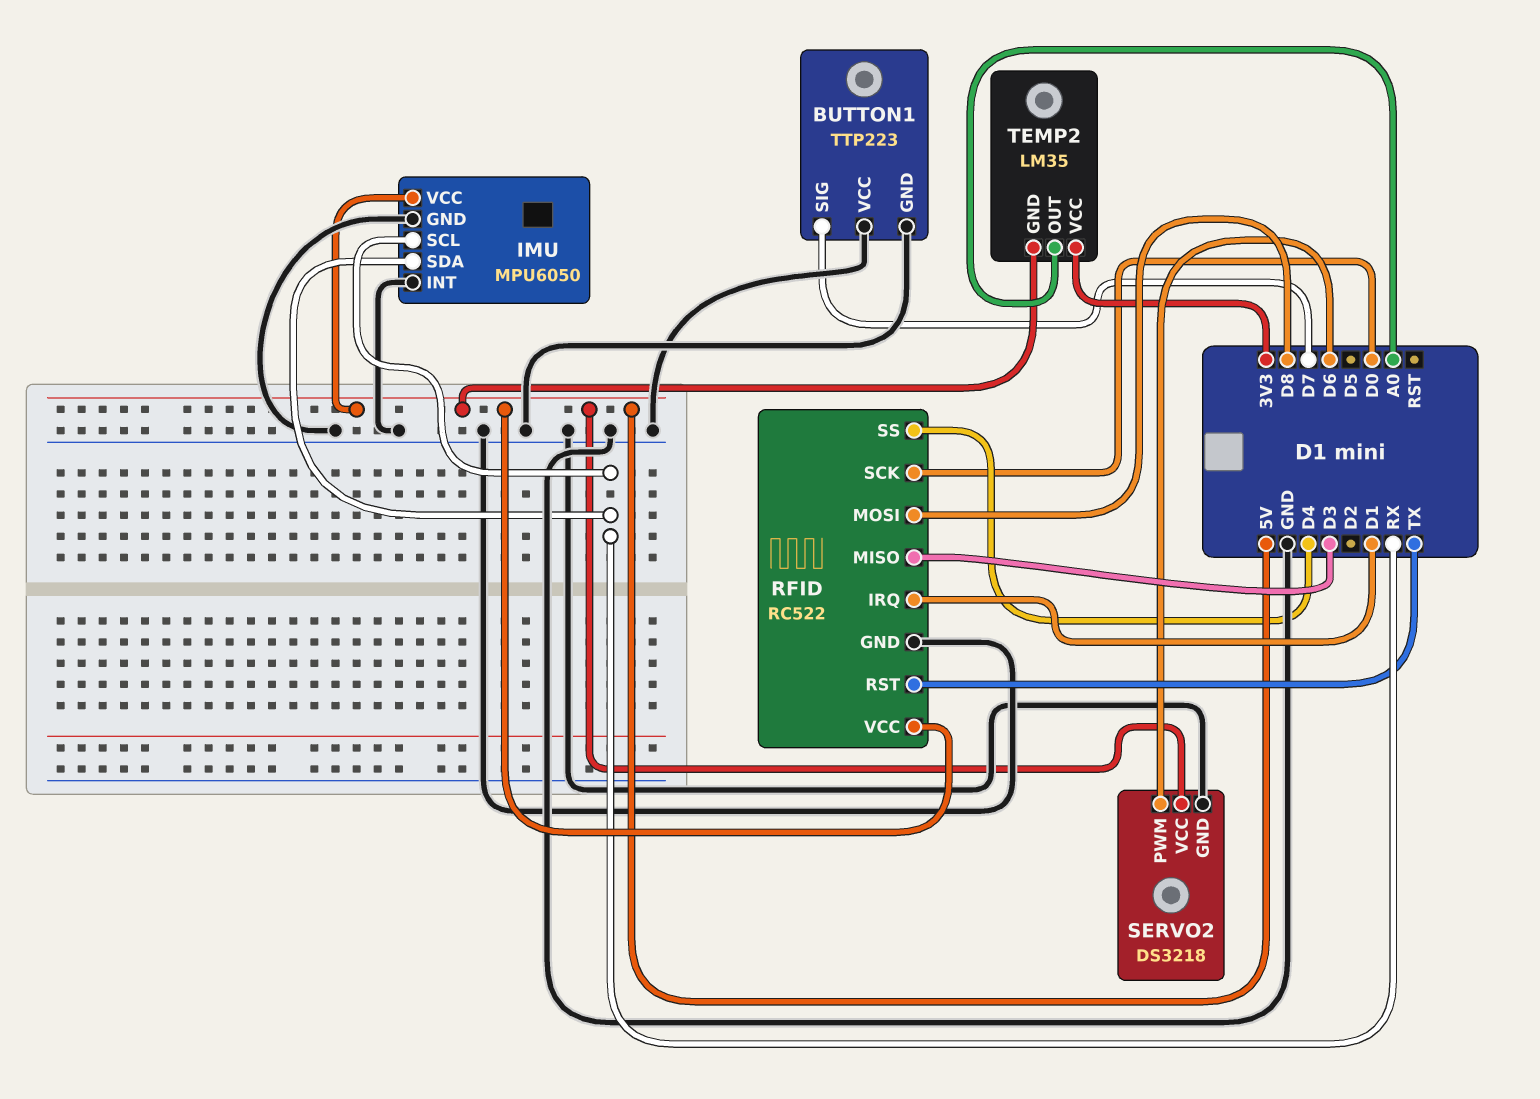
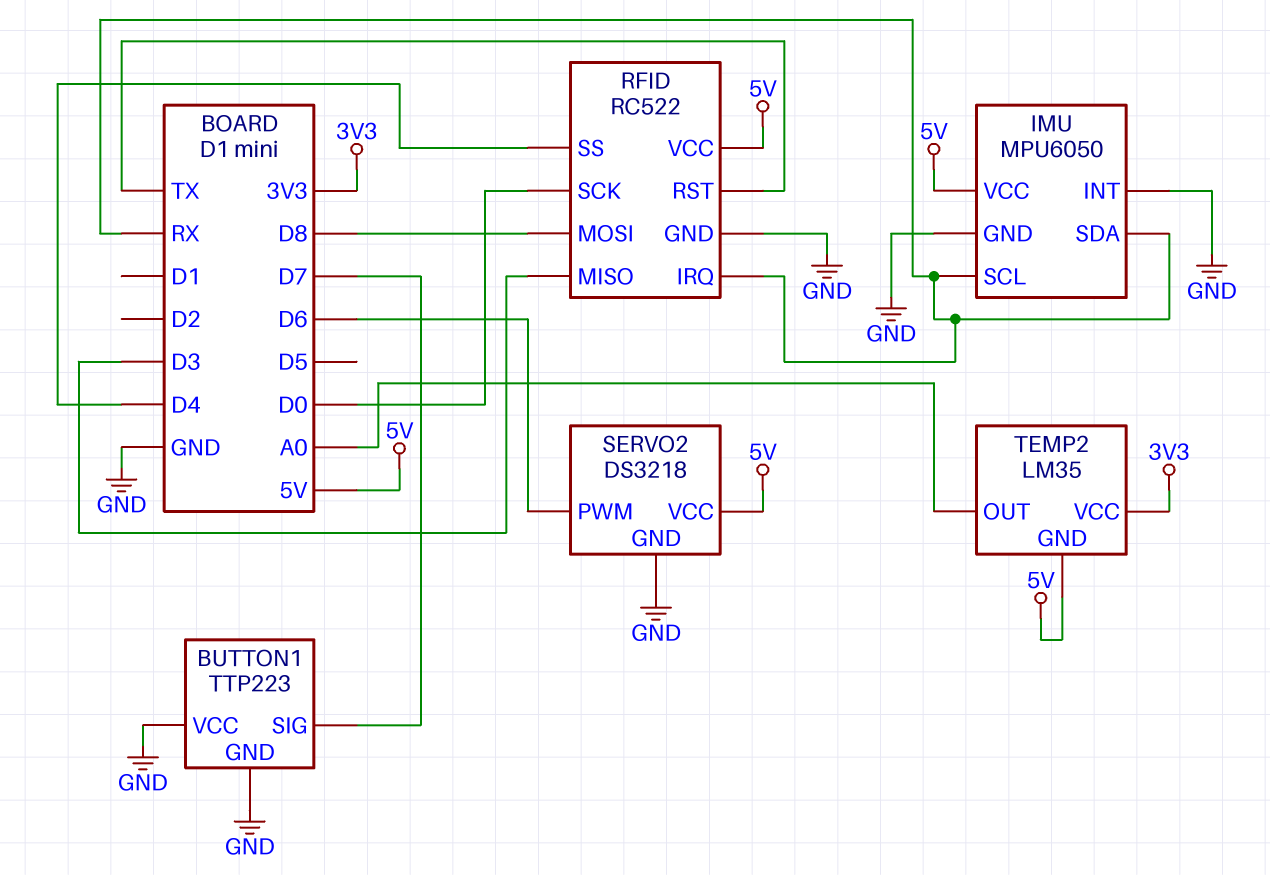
RFID pin IRQ: D1 -> RX

